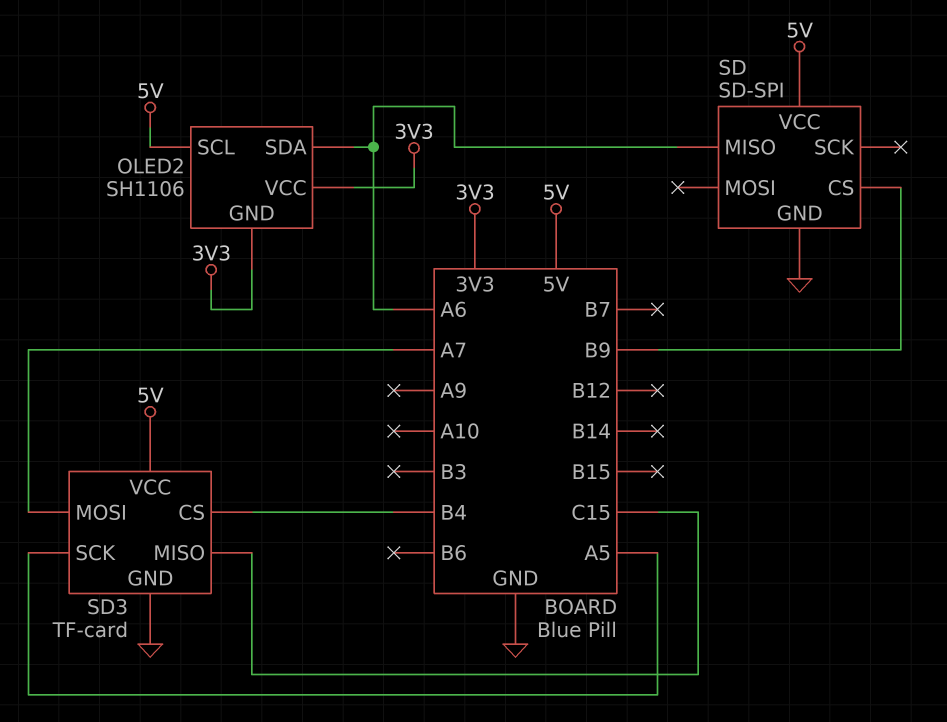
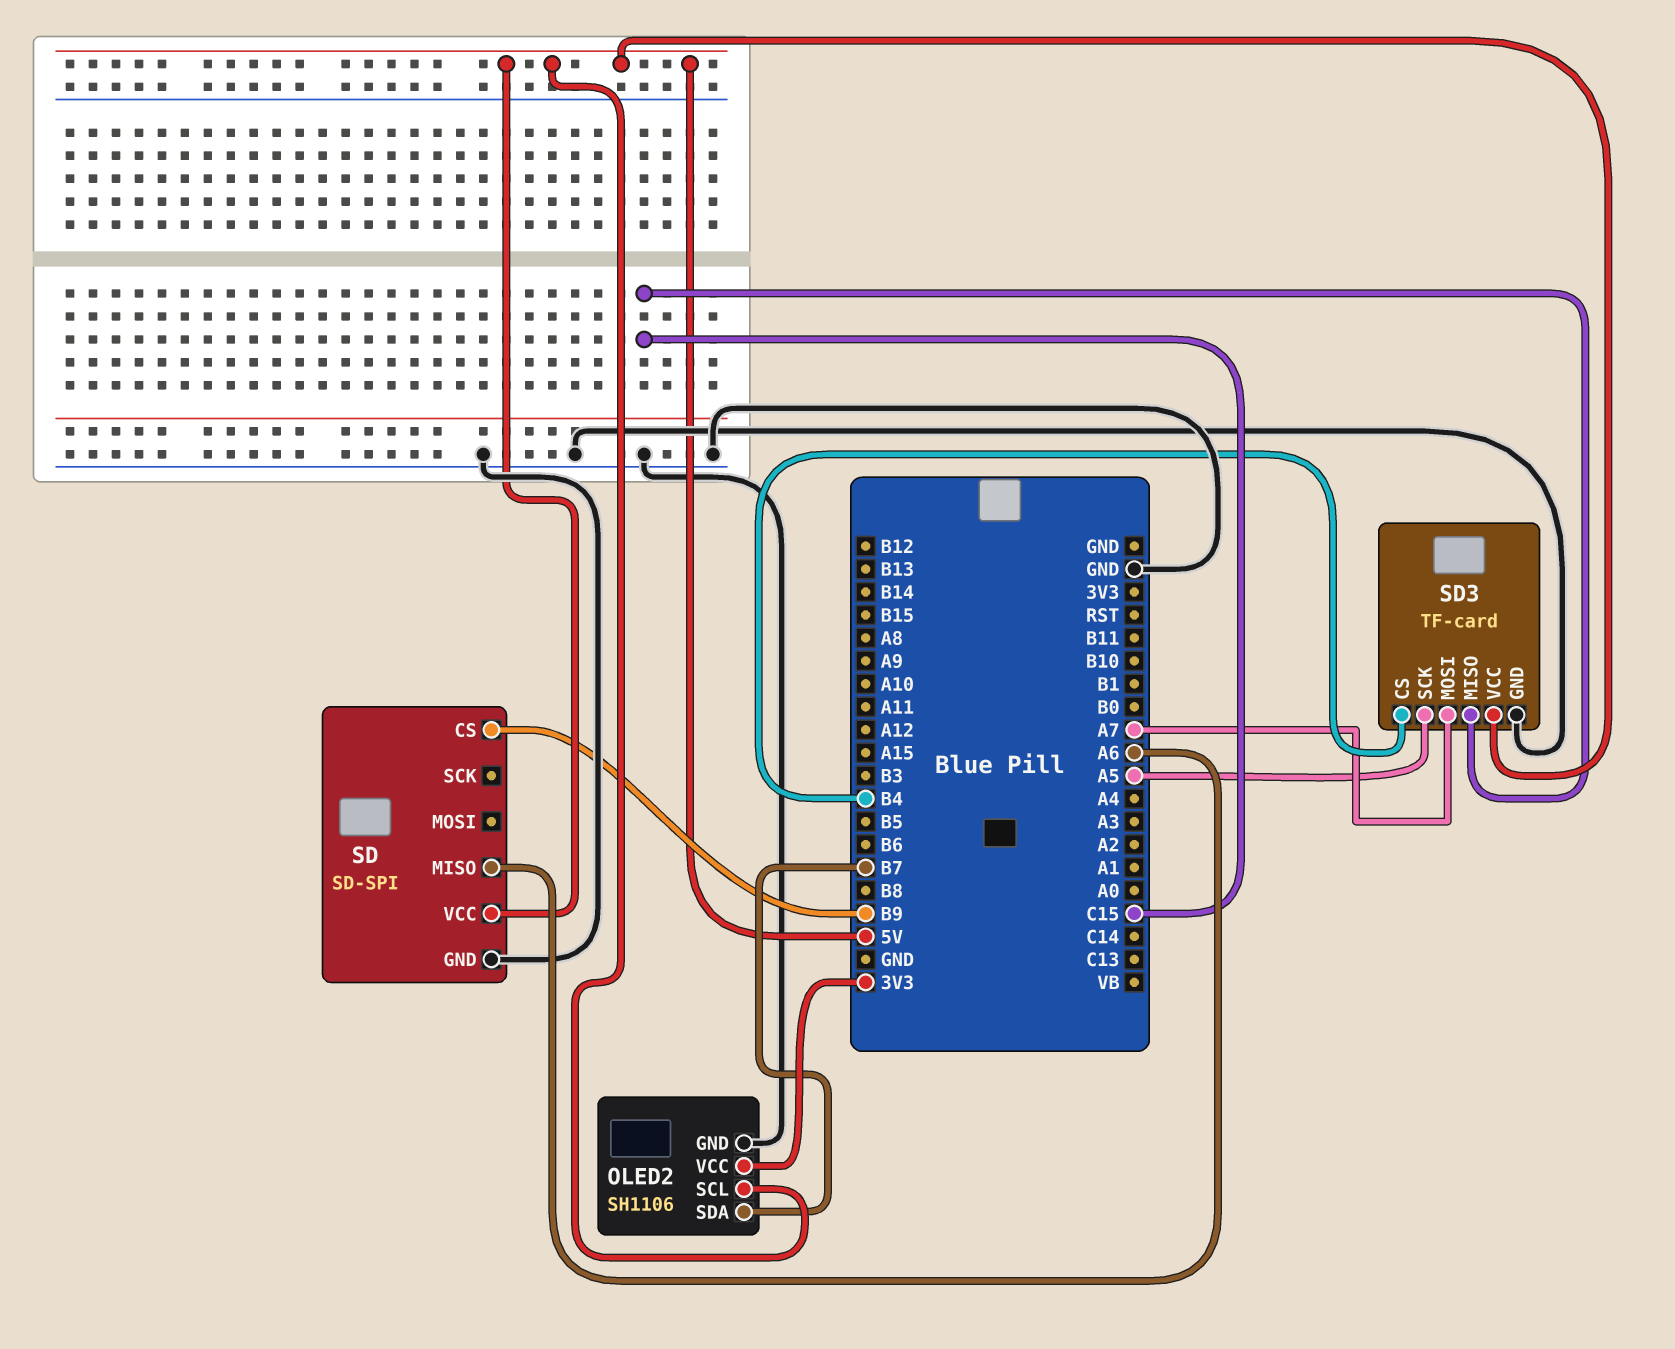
OLED2 pin GND: 3V3 -> GND
OLED2 pin SDA: A6 -> B7

